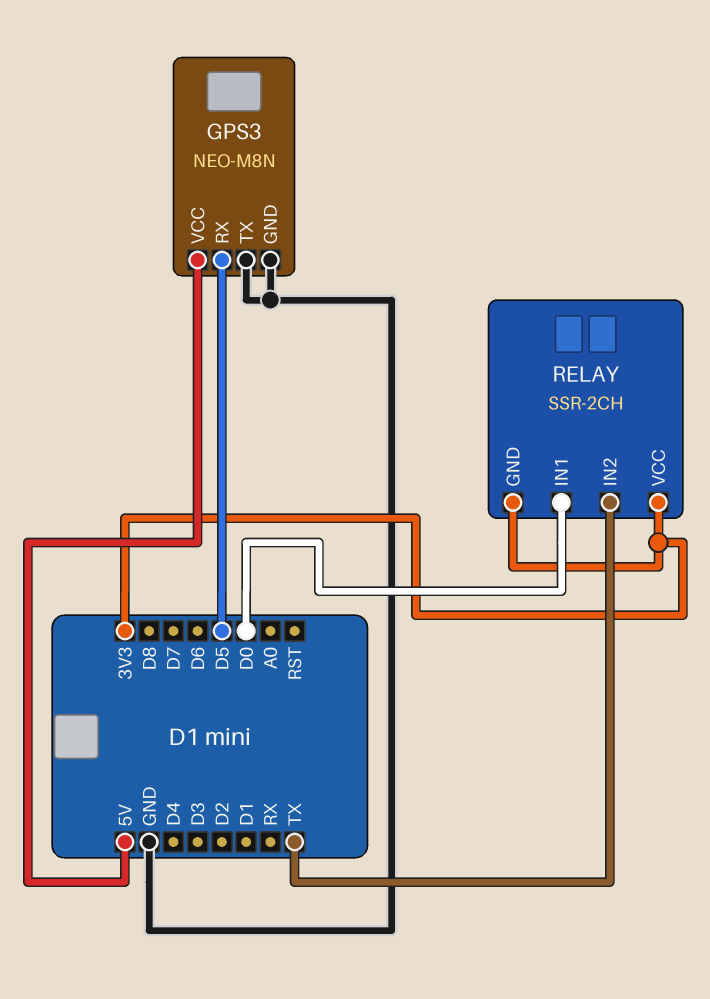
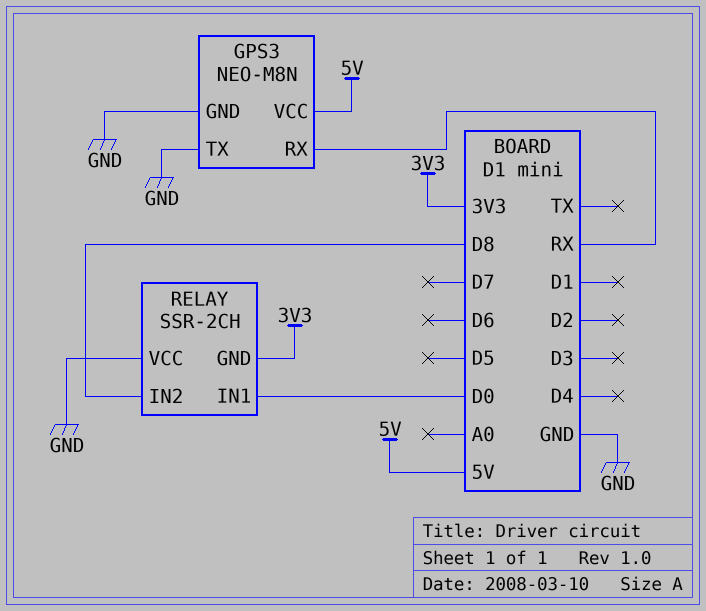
GPS3 pin RX: D5 -> RX
RELAY pin IN2: TX -> D8
RELAY pin VCC: 3V3 -> GND

